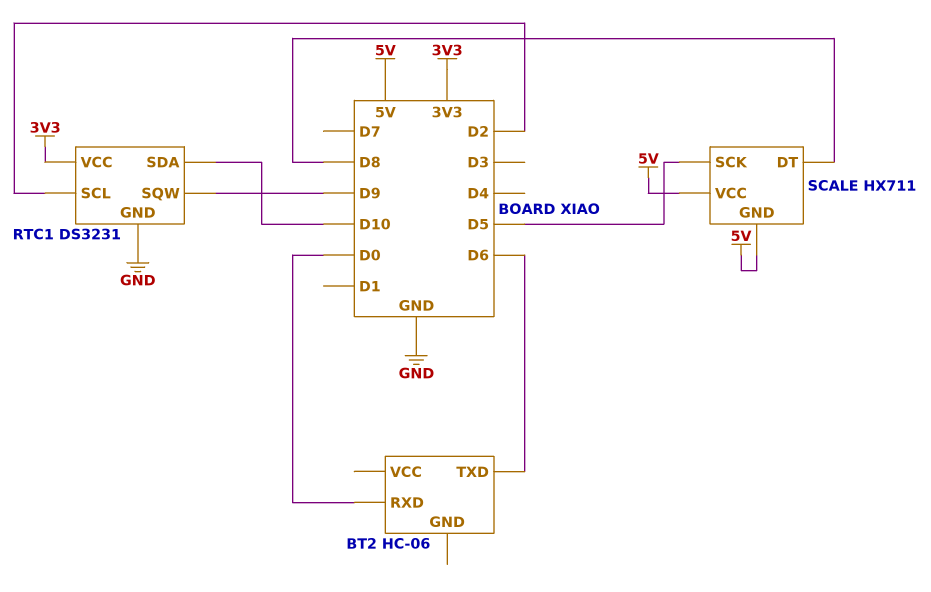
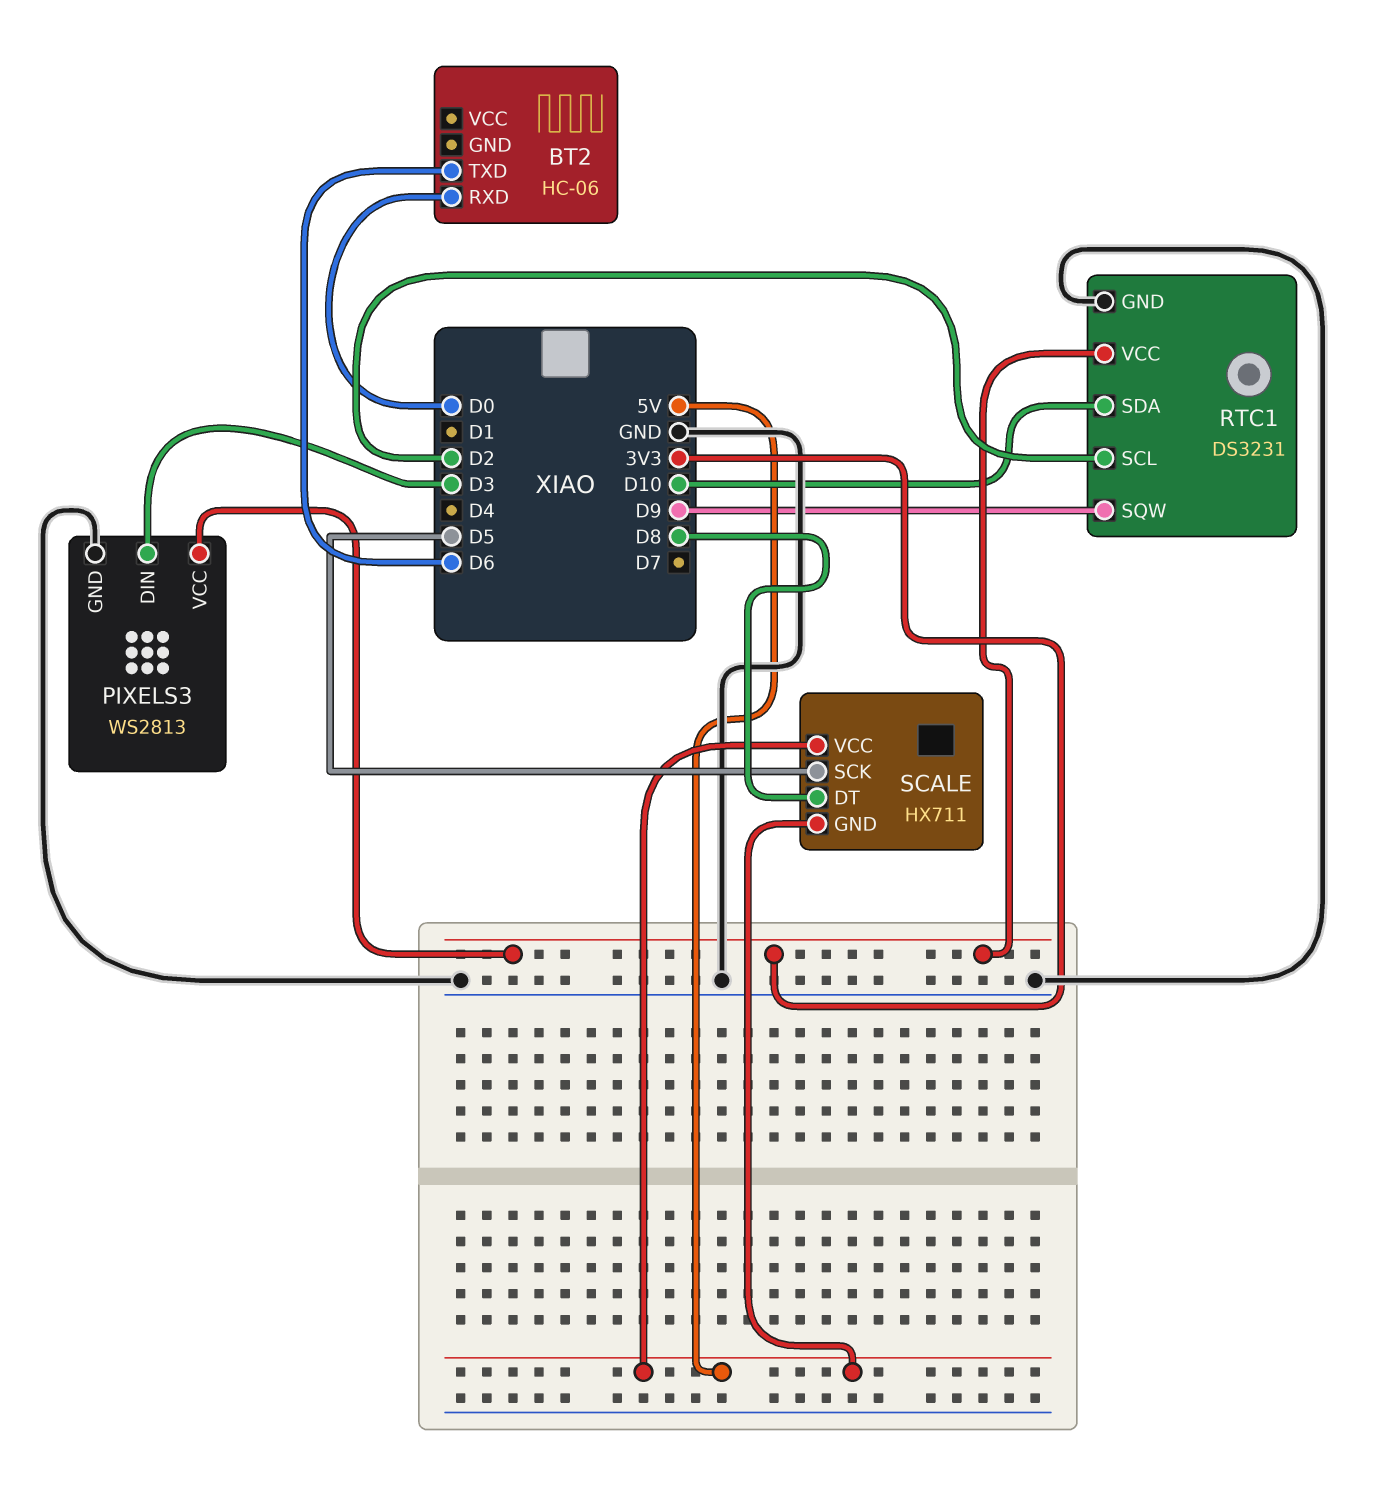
PIXELS3: none -> WS2813
PIXELS3 pin DIN: none -> D3
PIXELS3 pin GND: none -> GND
PIXELS3 pin VCC: none -> 3V3

